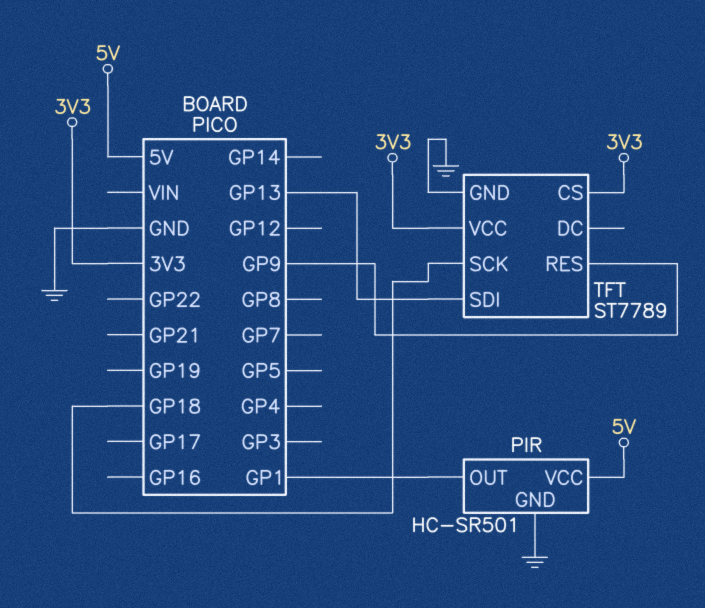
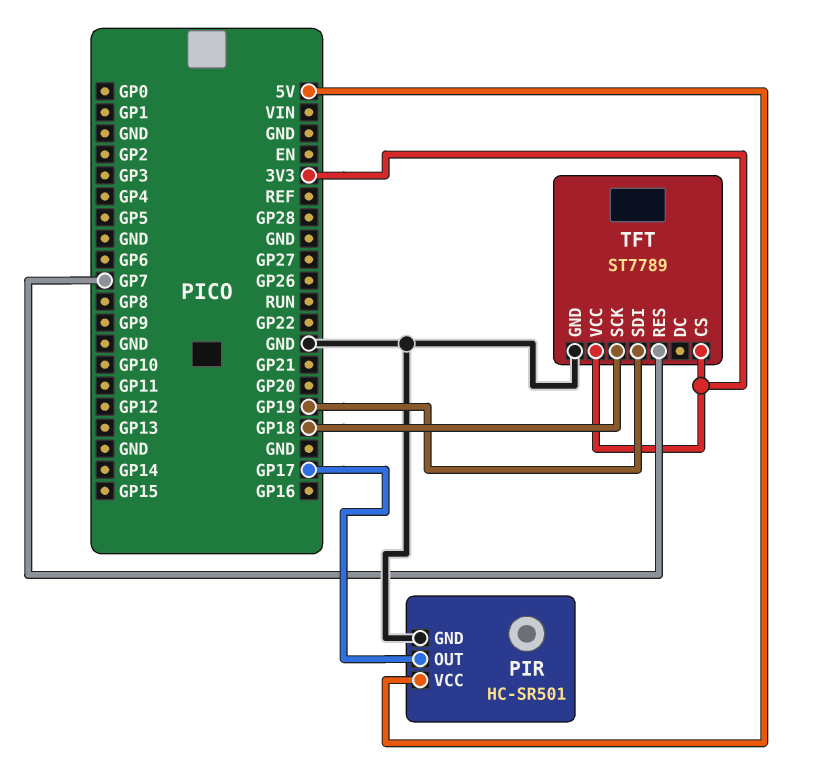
PIR pin OUT: GP1 -> GP17
TFT pin RES: GP9 -> GP7
TFT pin SDI: GP13 -> GP19

